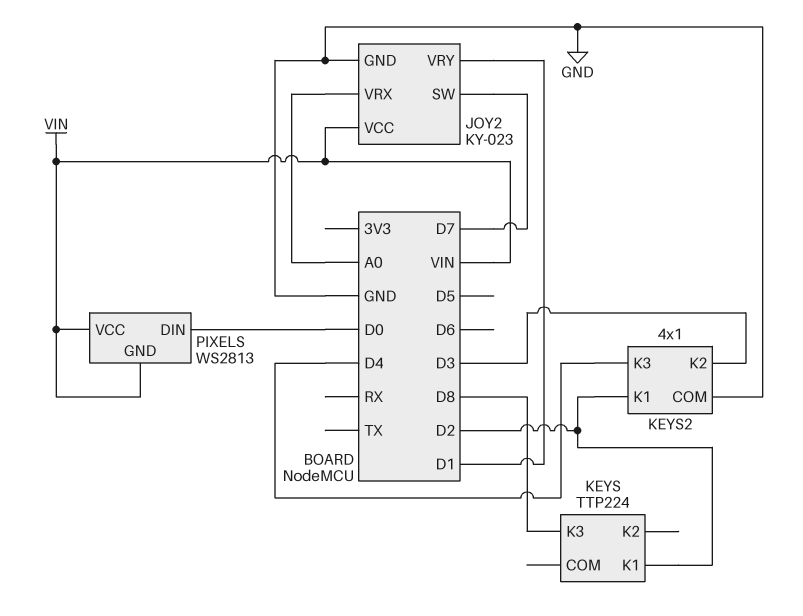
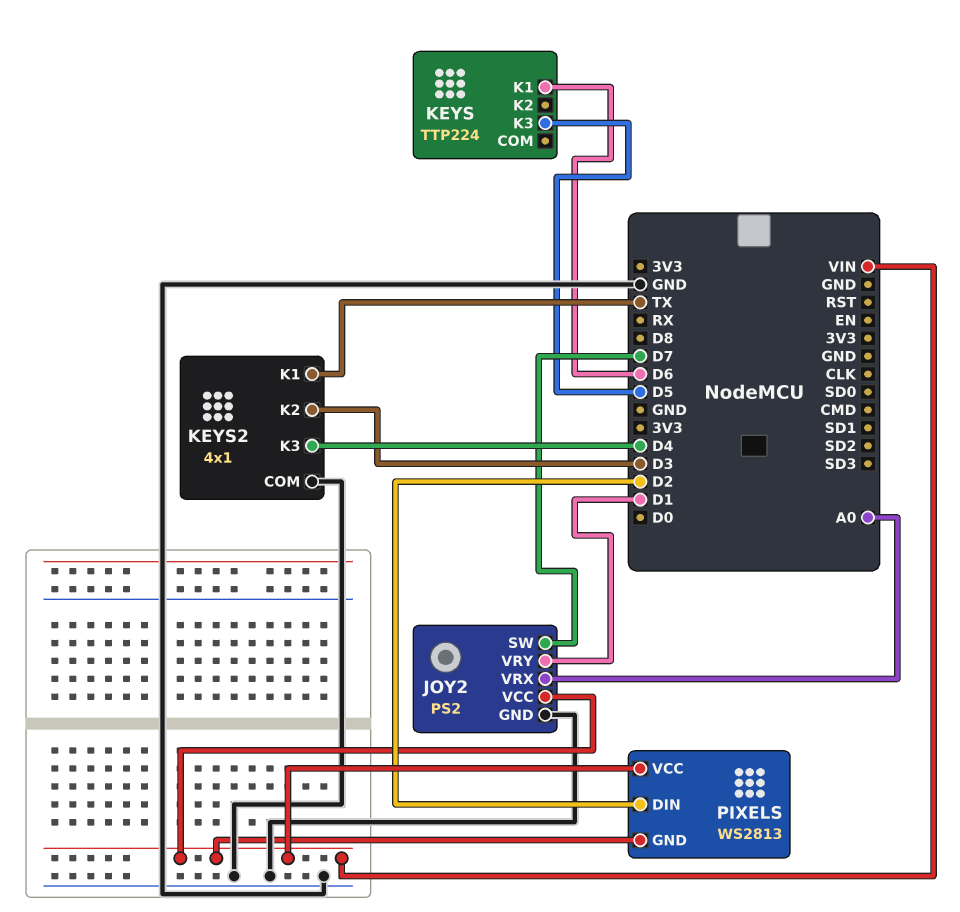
JOY2: KY-023 -> PS2
KEYS pin K1: D2 -> D6
KEYS pin K3: D8 -> D5
KEYS2 pin K1: D2 -> TX
PIXELS pin DIN: D0 -> D2

